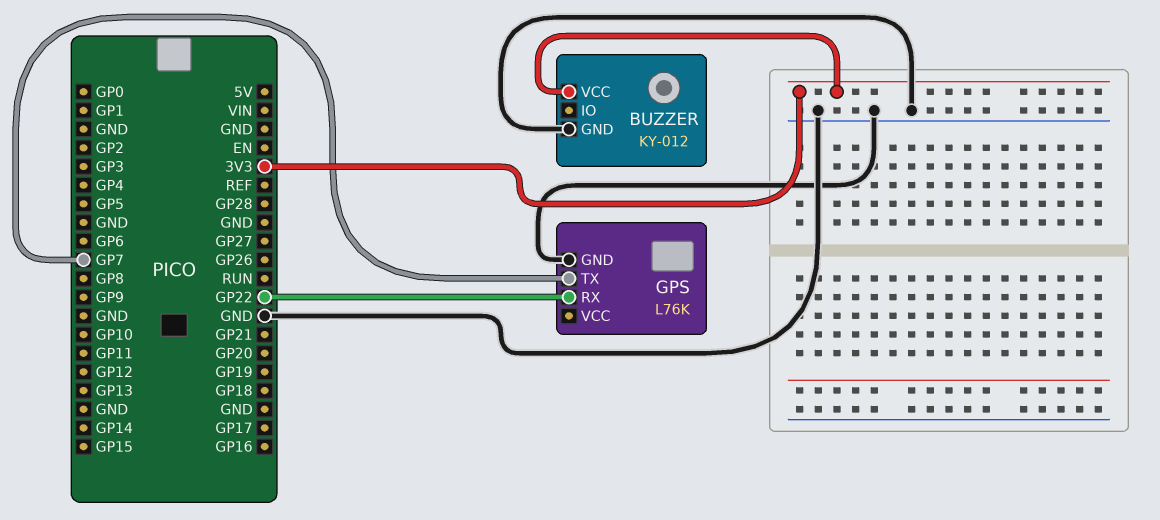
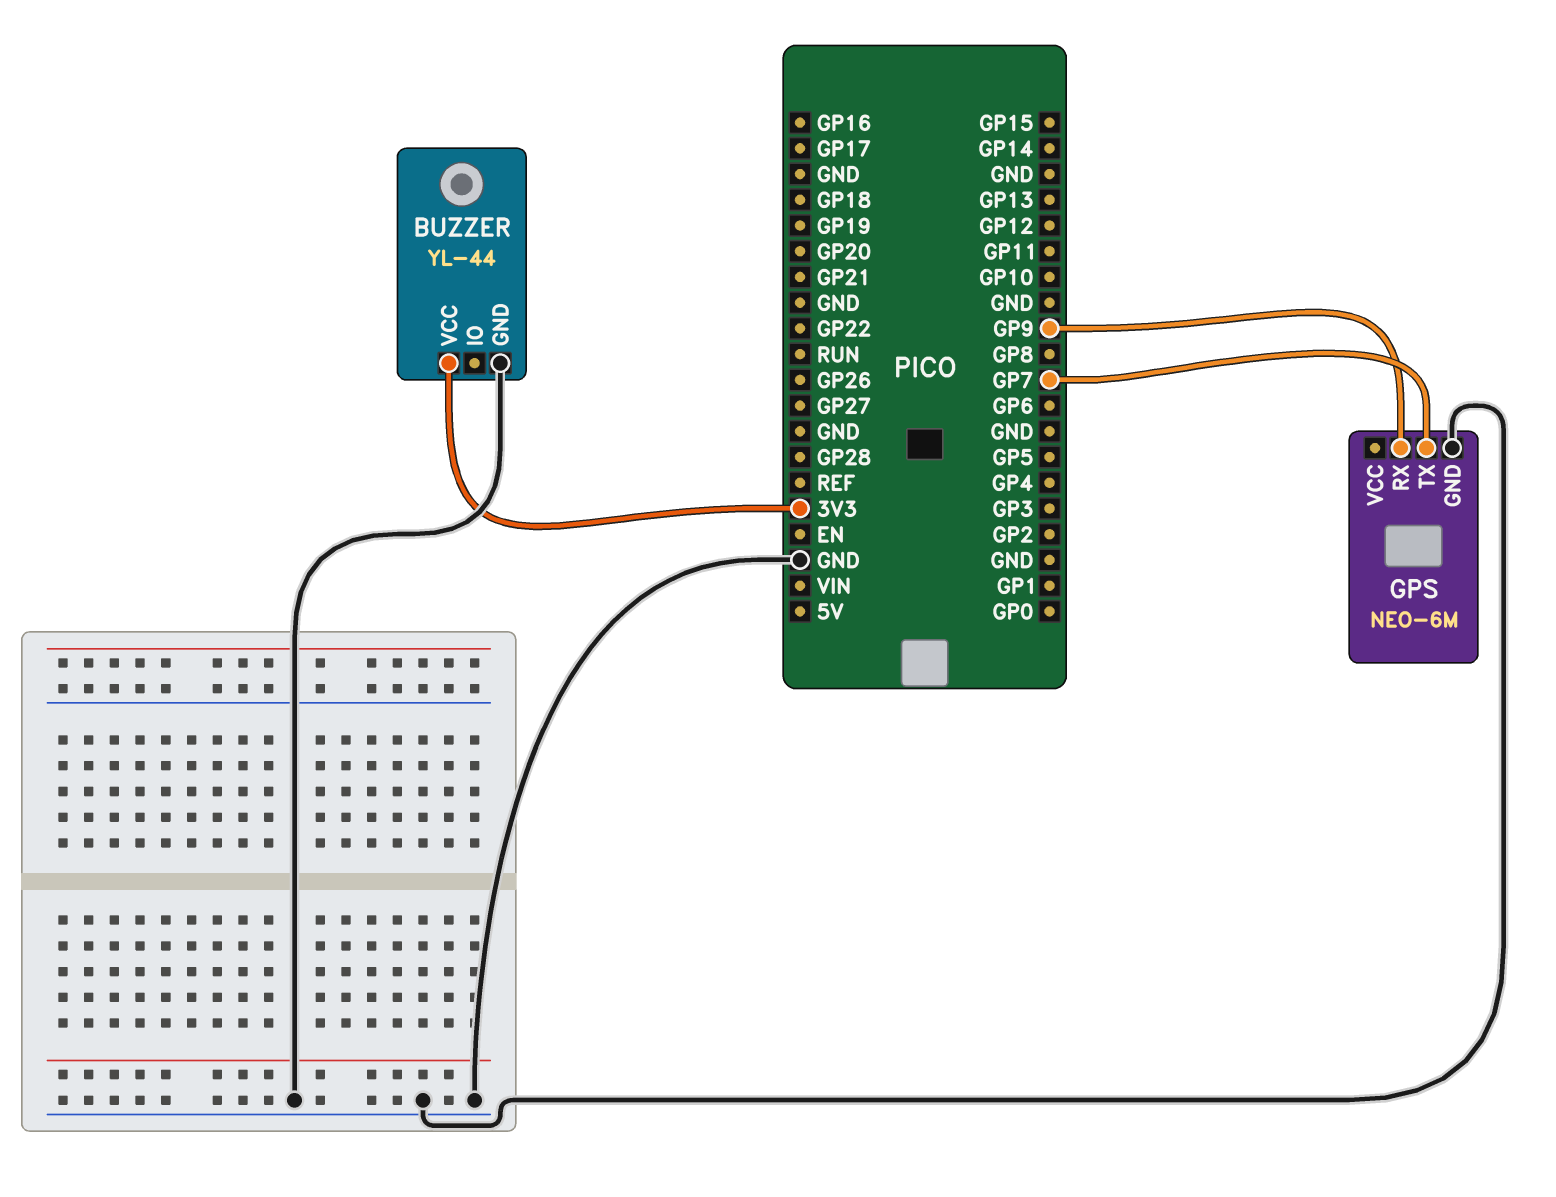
BUZZER: KY-012 -> YL-44
GPS: L76K -> NEO-6M
GPS pin RX: GP22 -> GP9

